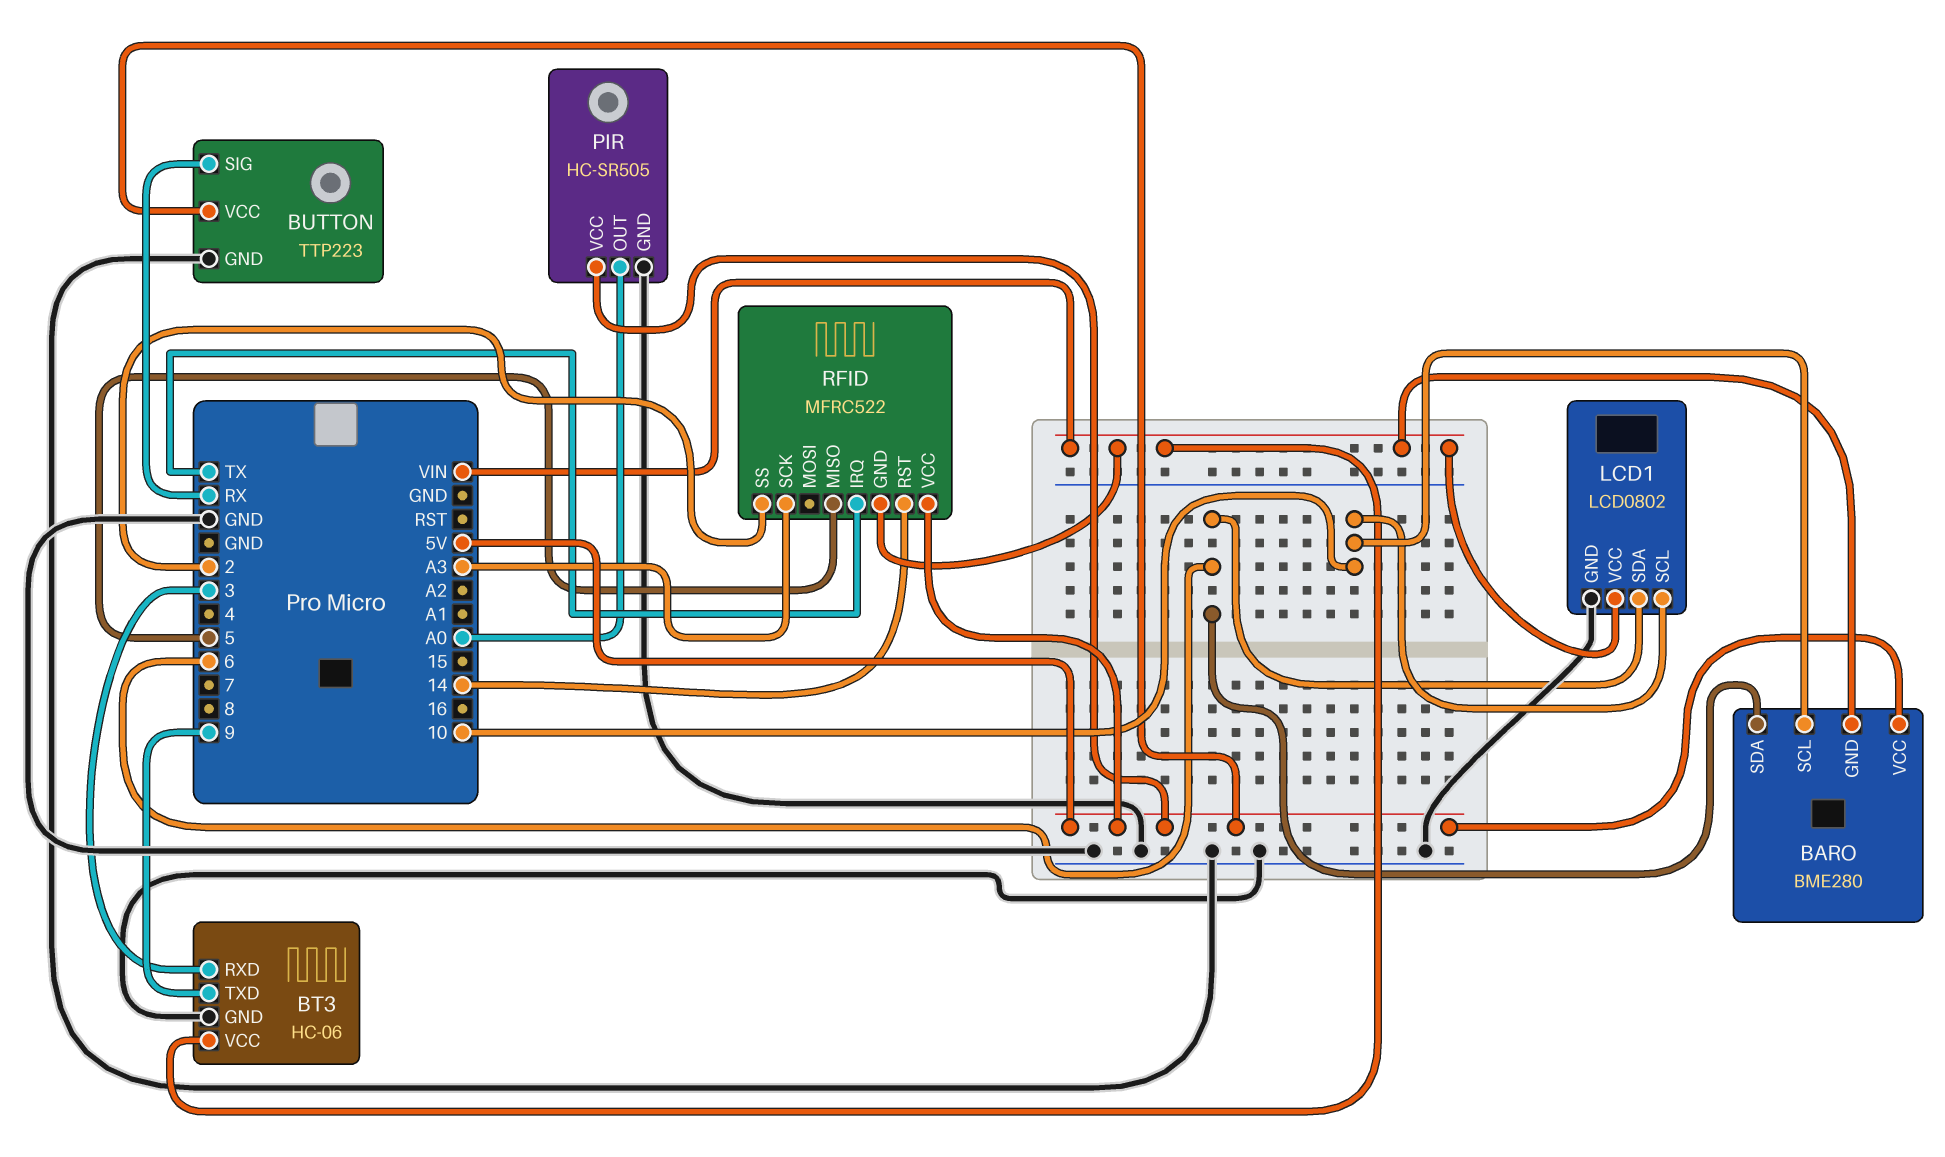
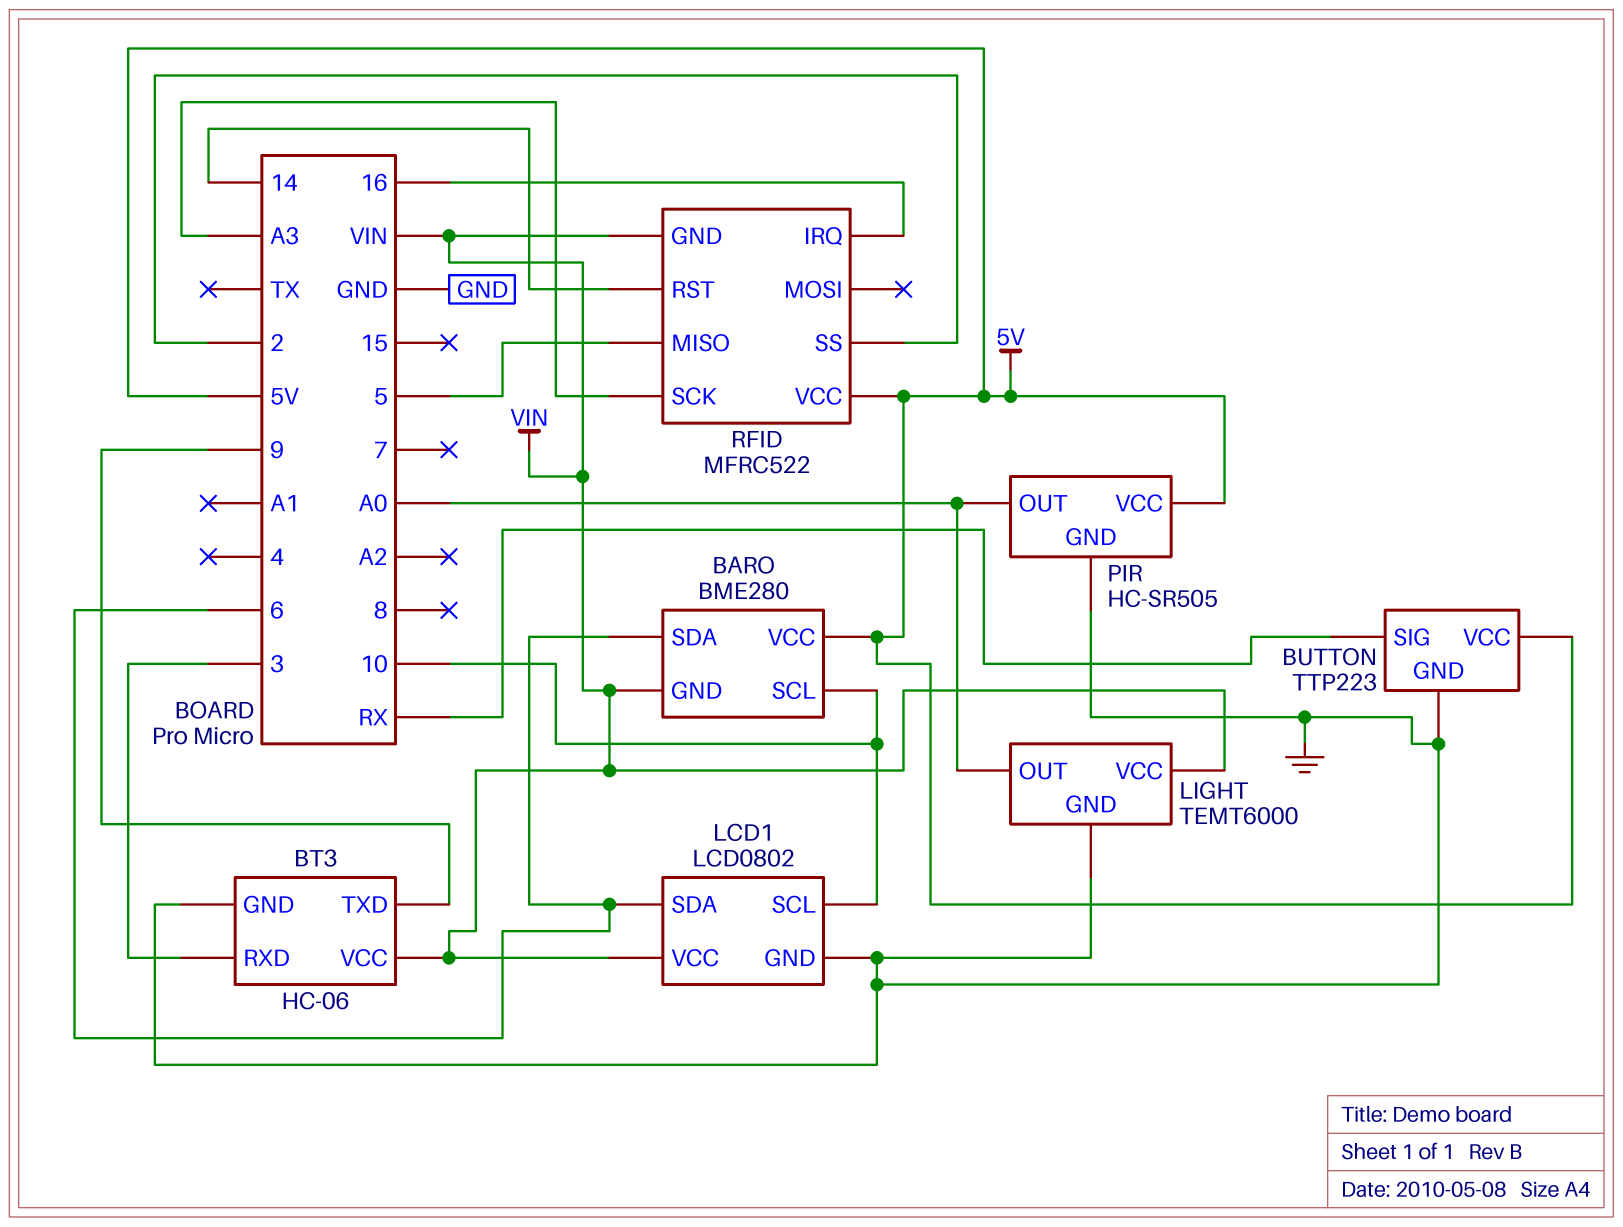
LIGHT: none -> TEMT6000
LIGHT pin GND: none -> GND
LIGHT pin OUT: none -> A0
LIGHT pin VCC: none -> VIN
RFID pin IRQ: TX -> 16

